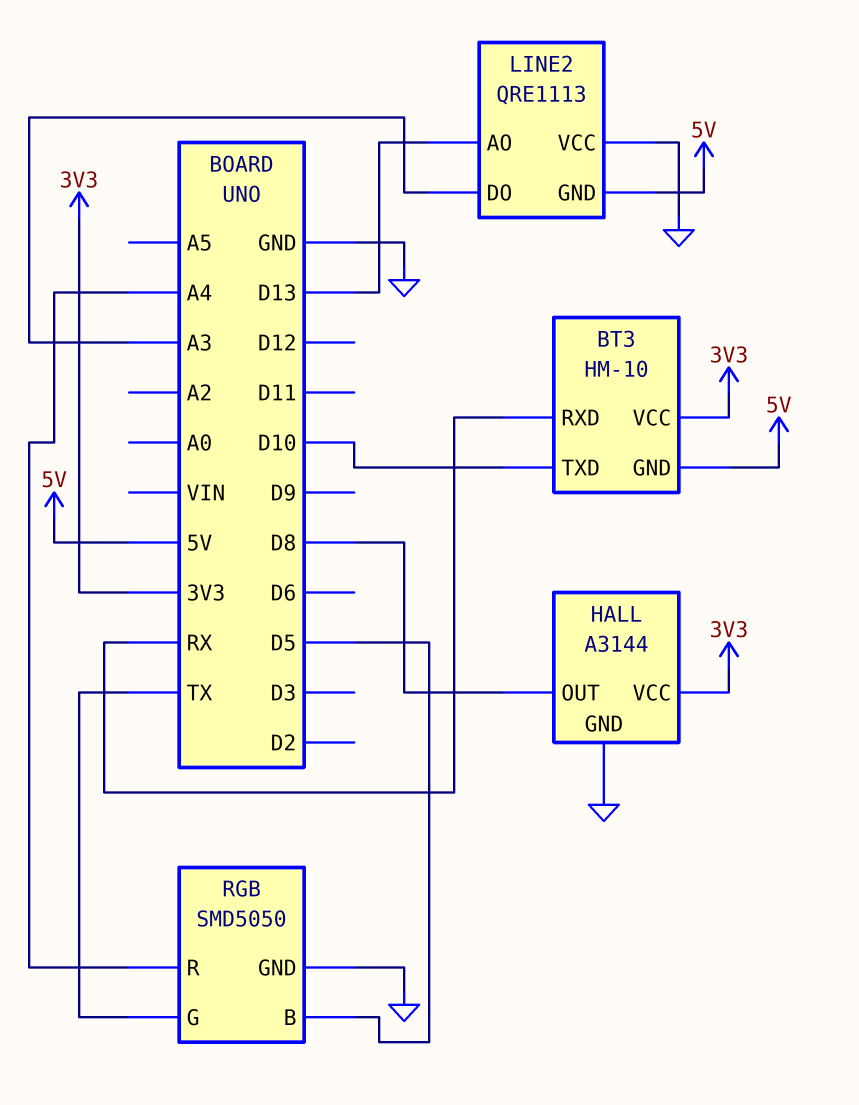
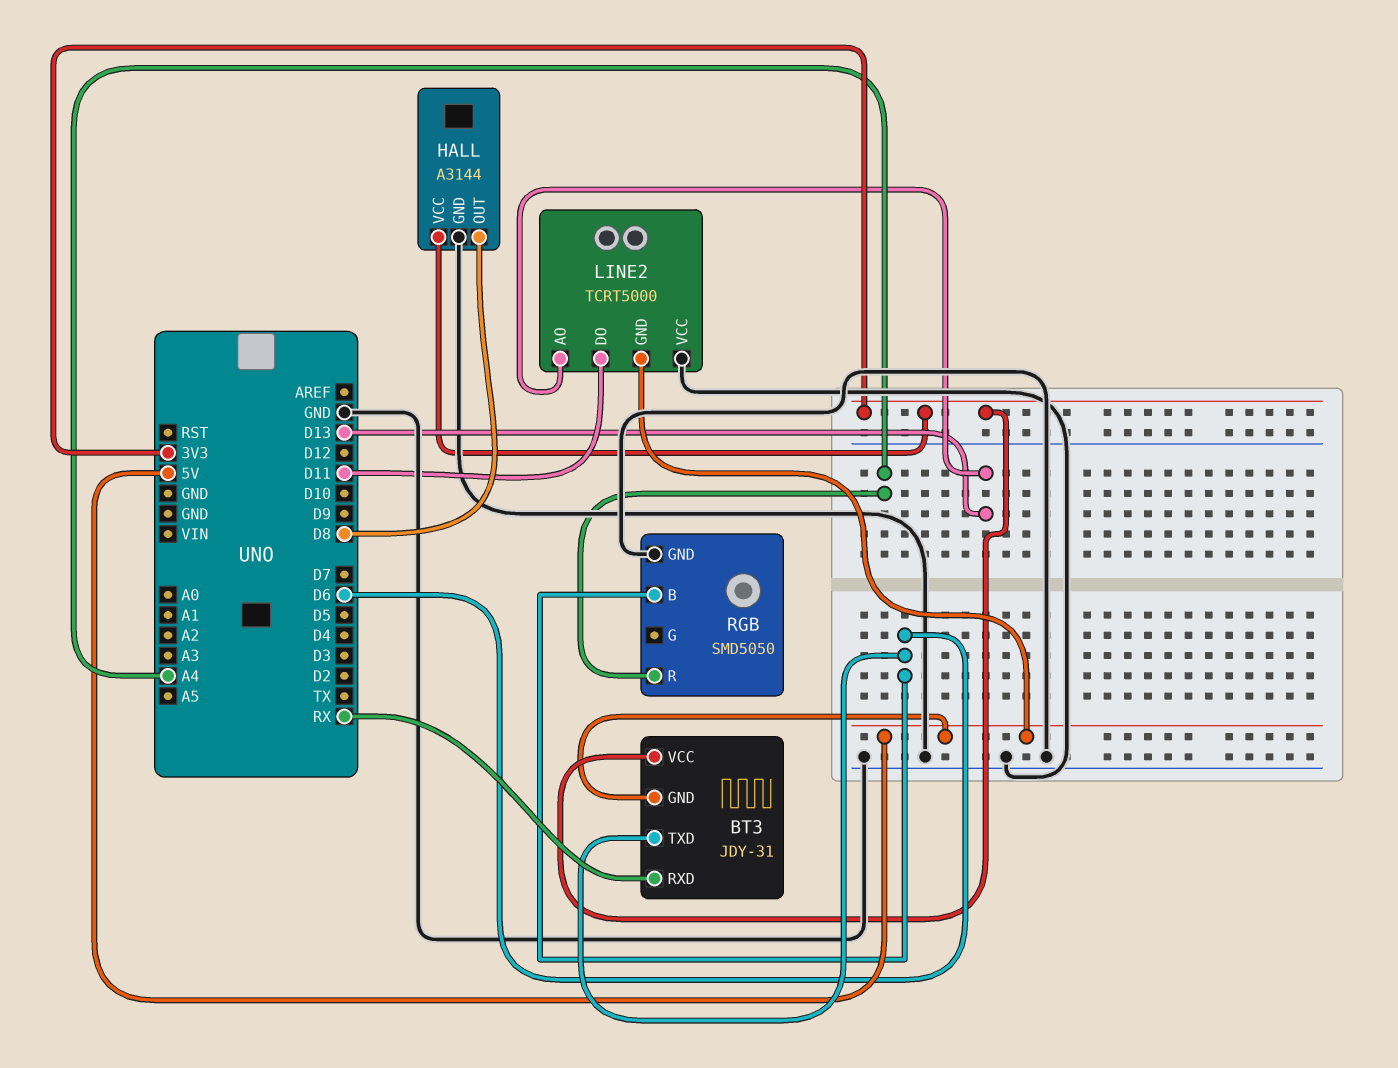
BT3: HM-10 -> JDY-31
BT3 pin TXD: D10 -> D6
LINE2: QRE1113 -> TCRT5000
LINE2 pin DO: A3 -> D11
RGB pin B: D5 -> D6
RGB pin G: TX -> none

